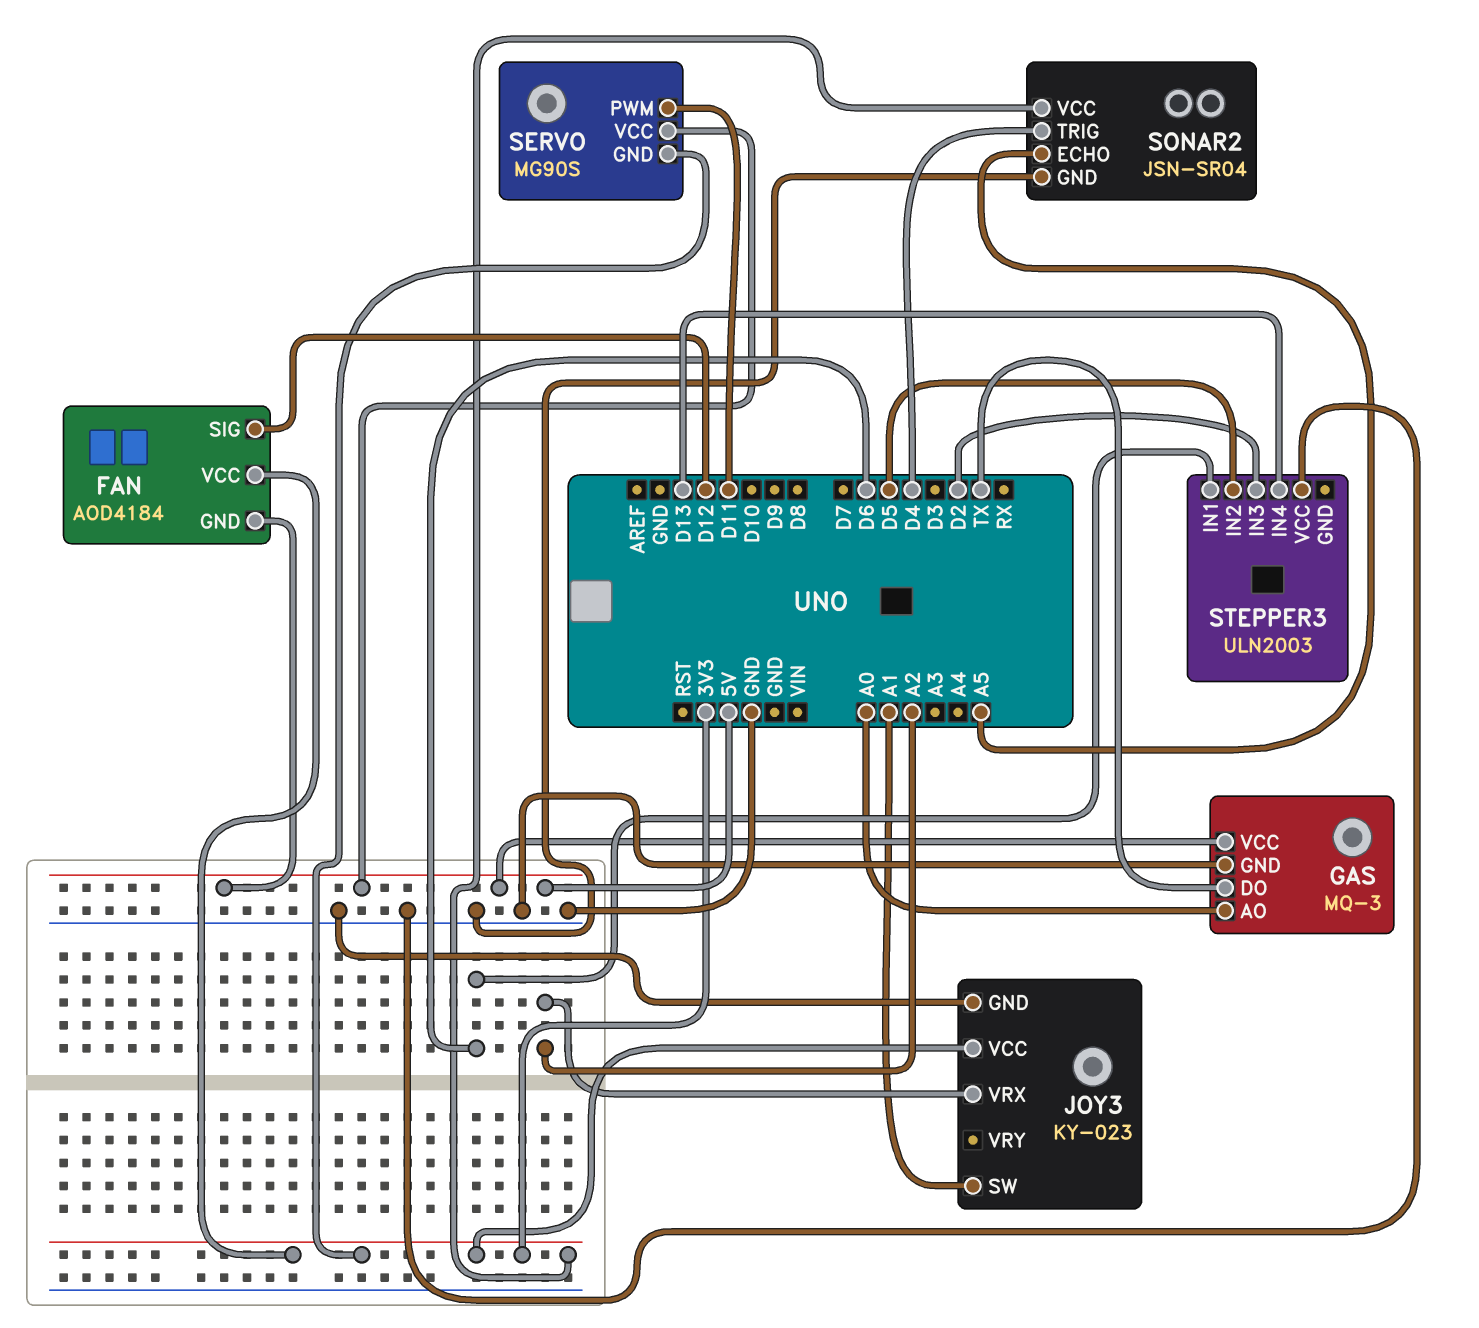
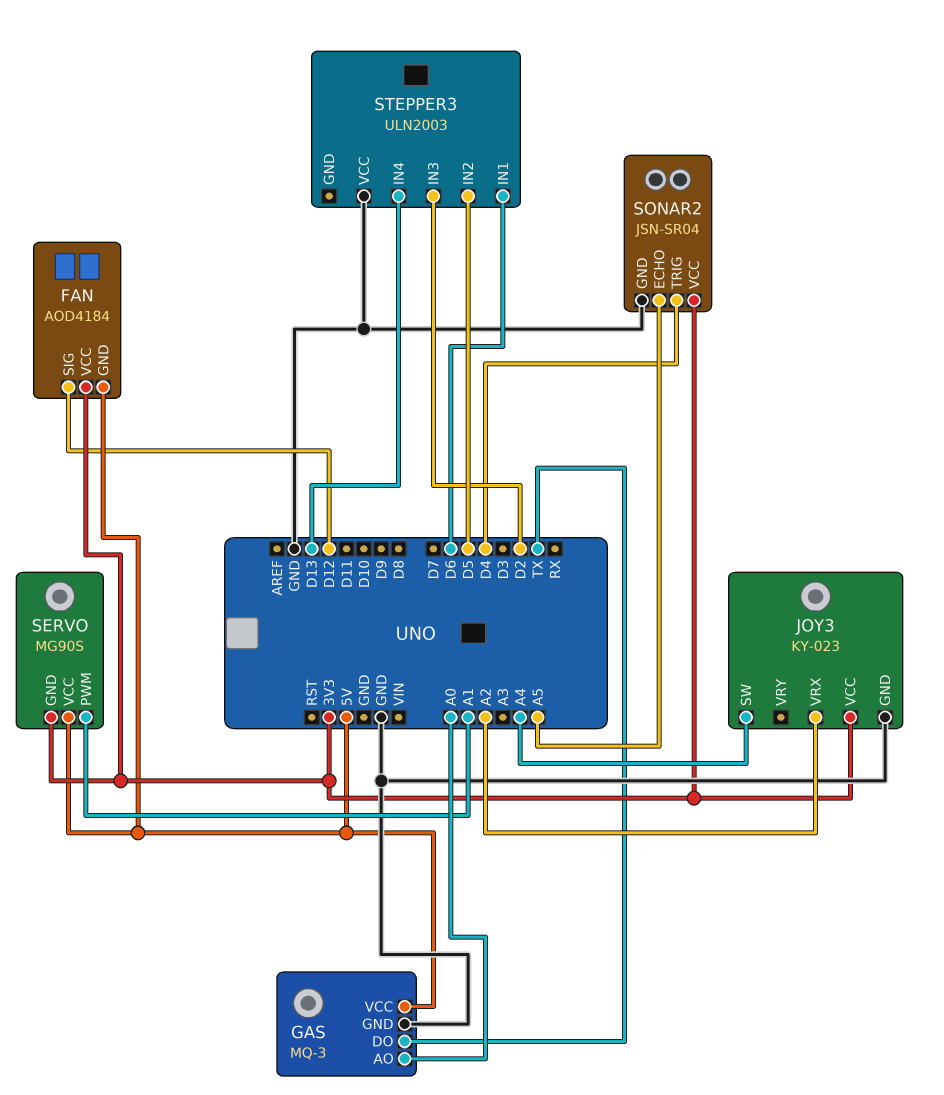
JOY3 pin SW: A1 -> A4
SERVO pin PWM: D11 -> A1

